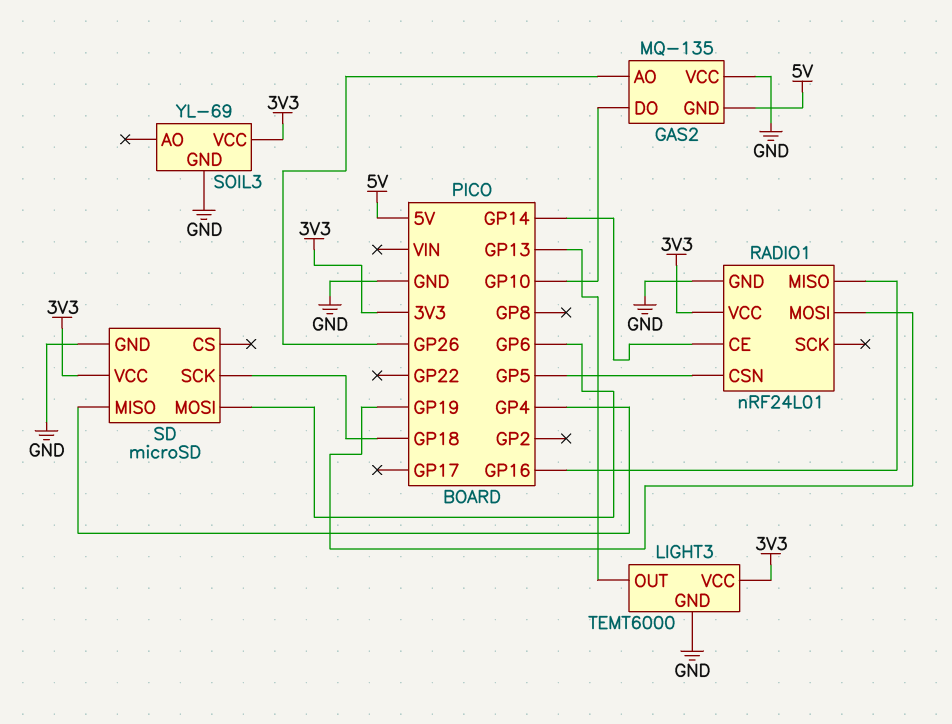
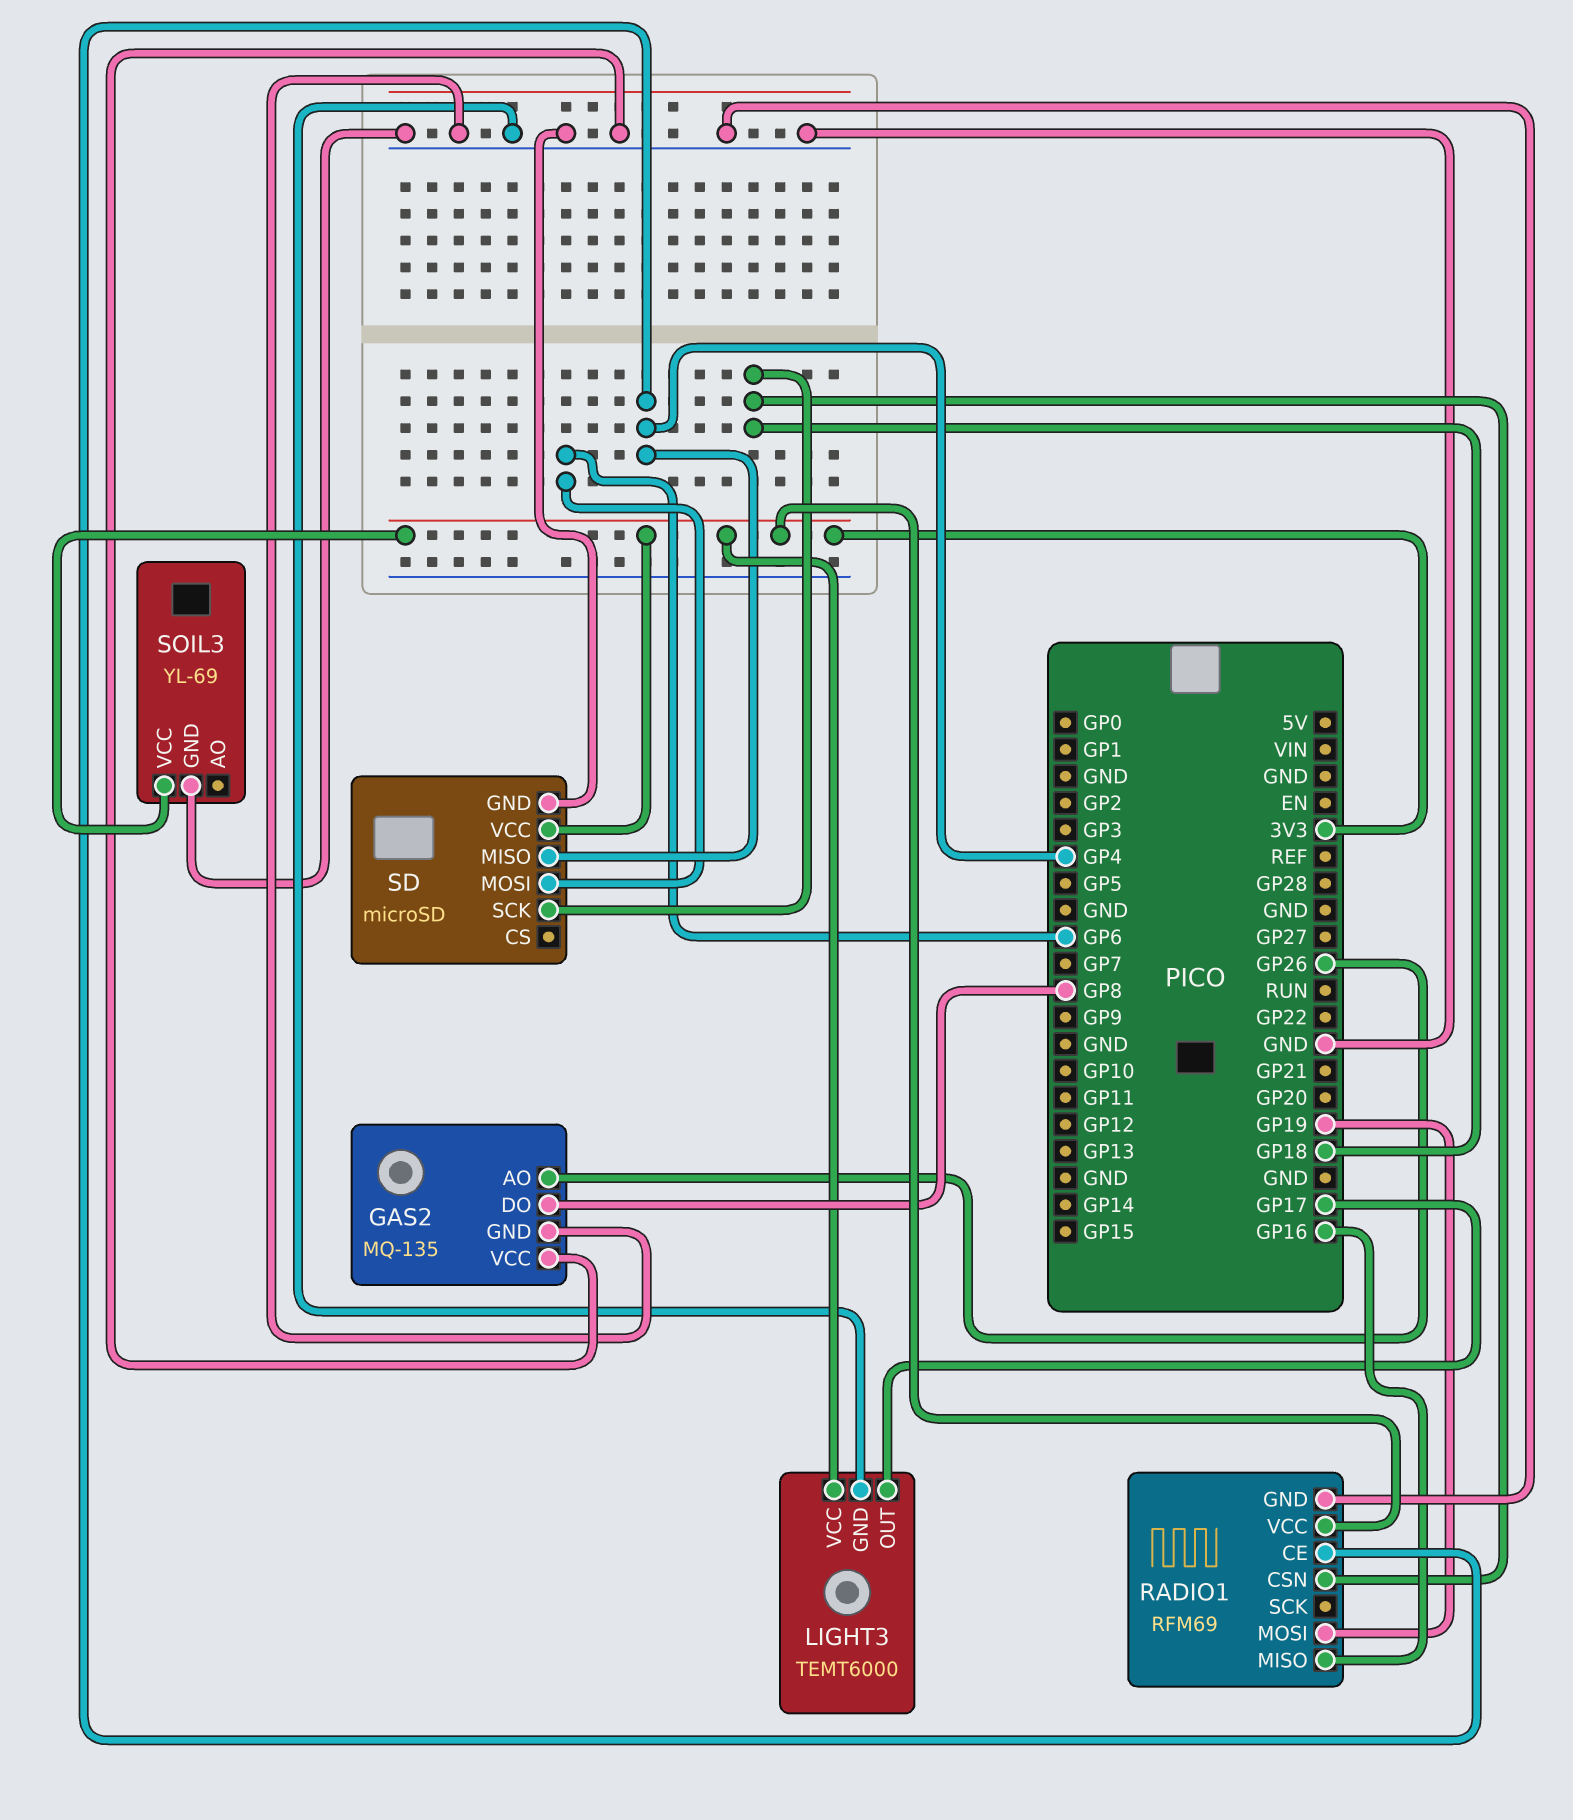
GAS2 pin DO: GP10 -> GP8
GAS2 pin GND: 5V -> GND
LIGHT3 pin OUT: GP13 -> GP17
RADIO1: nRF24L01 -> RFM69
RADIO1 pin CE: GP14 -> GP4
RADIO1 pin CSN: GP5 -> GP18

